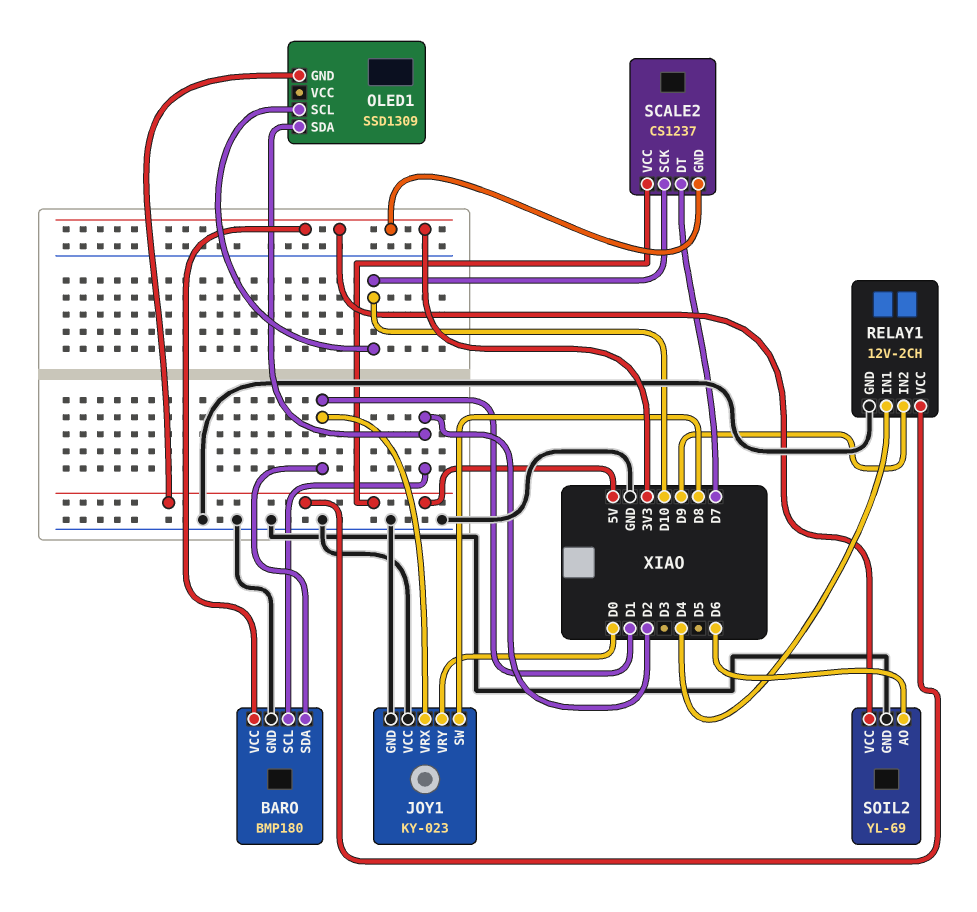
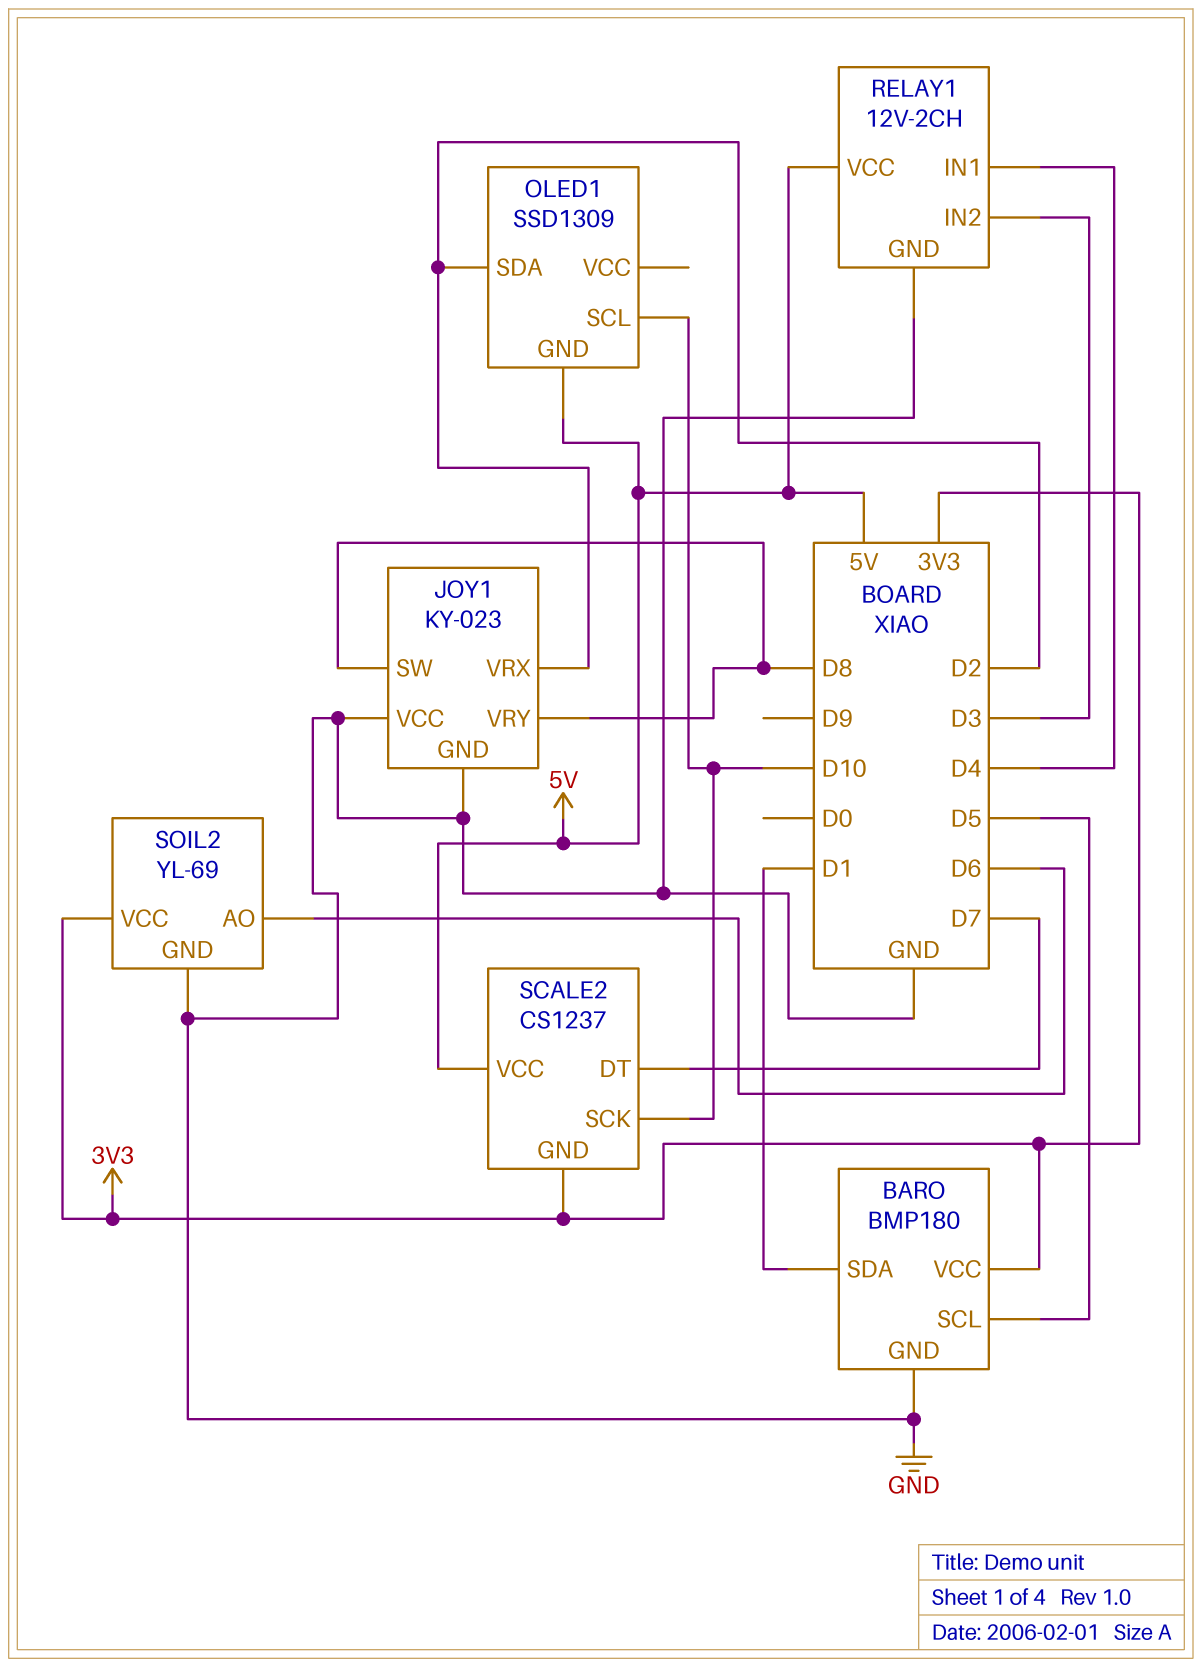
BARO pin SCL: D2 -> D5
JOY1 pin VRX: D1 -> D2
JOY1 pin VRY: D0 -> D8
RELAY1 pin IN2: D9 -> D3

